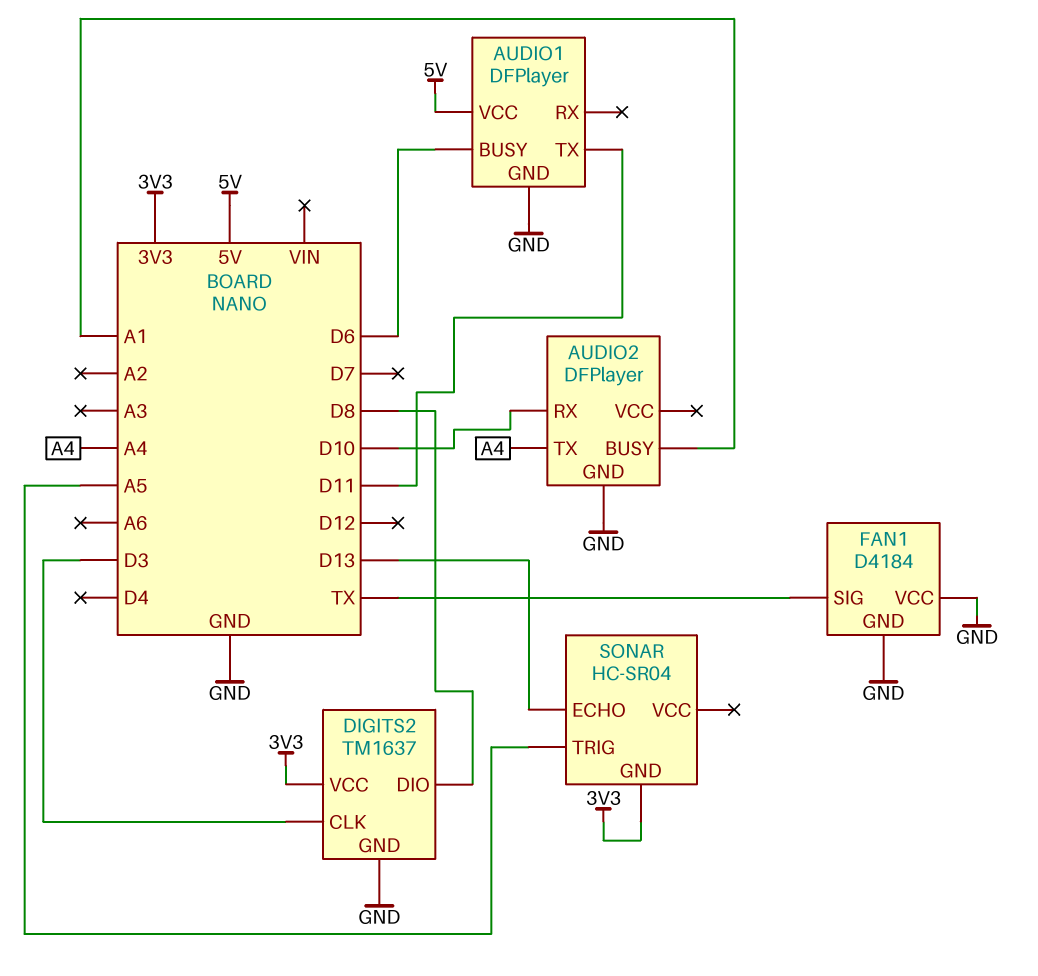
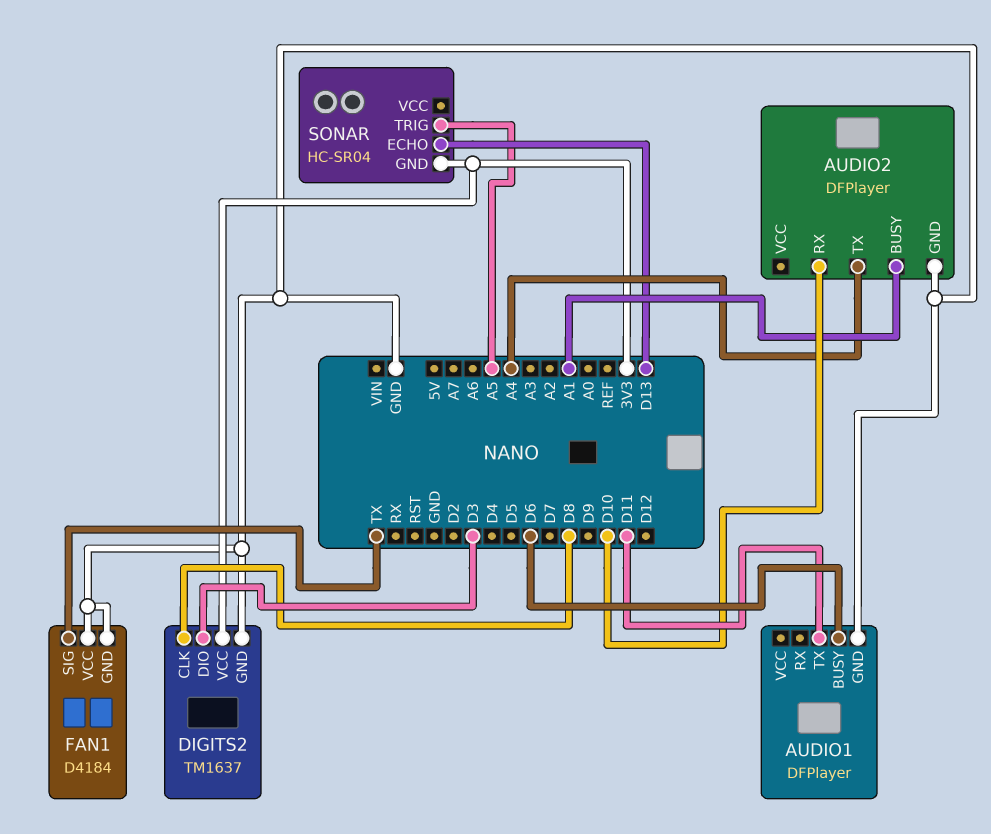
AUDIO1 pin VCC: 5V -> none
DIGITS2 pin CLK: D3 -> D8
DIGITS2 pin DIO: D8 -> D3

